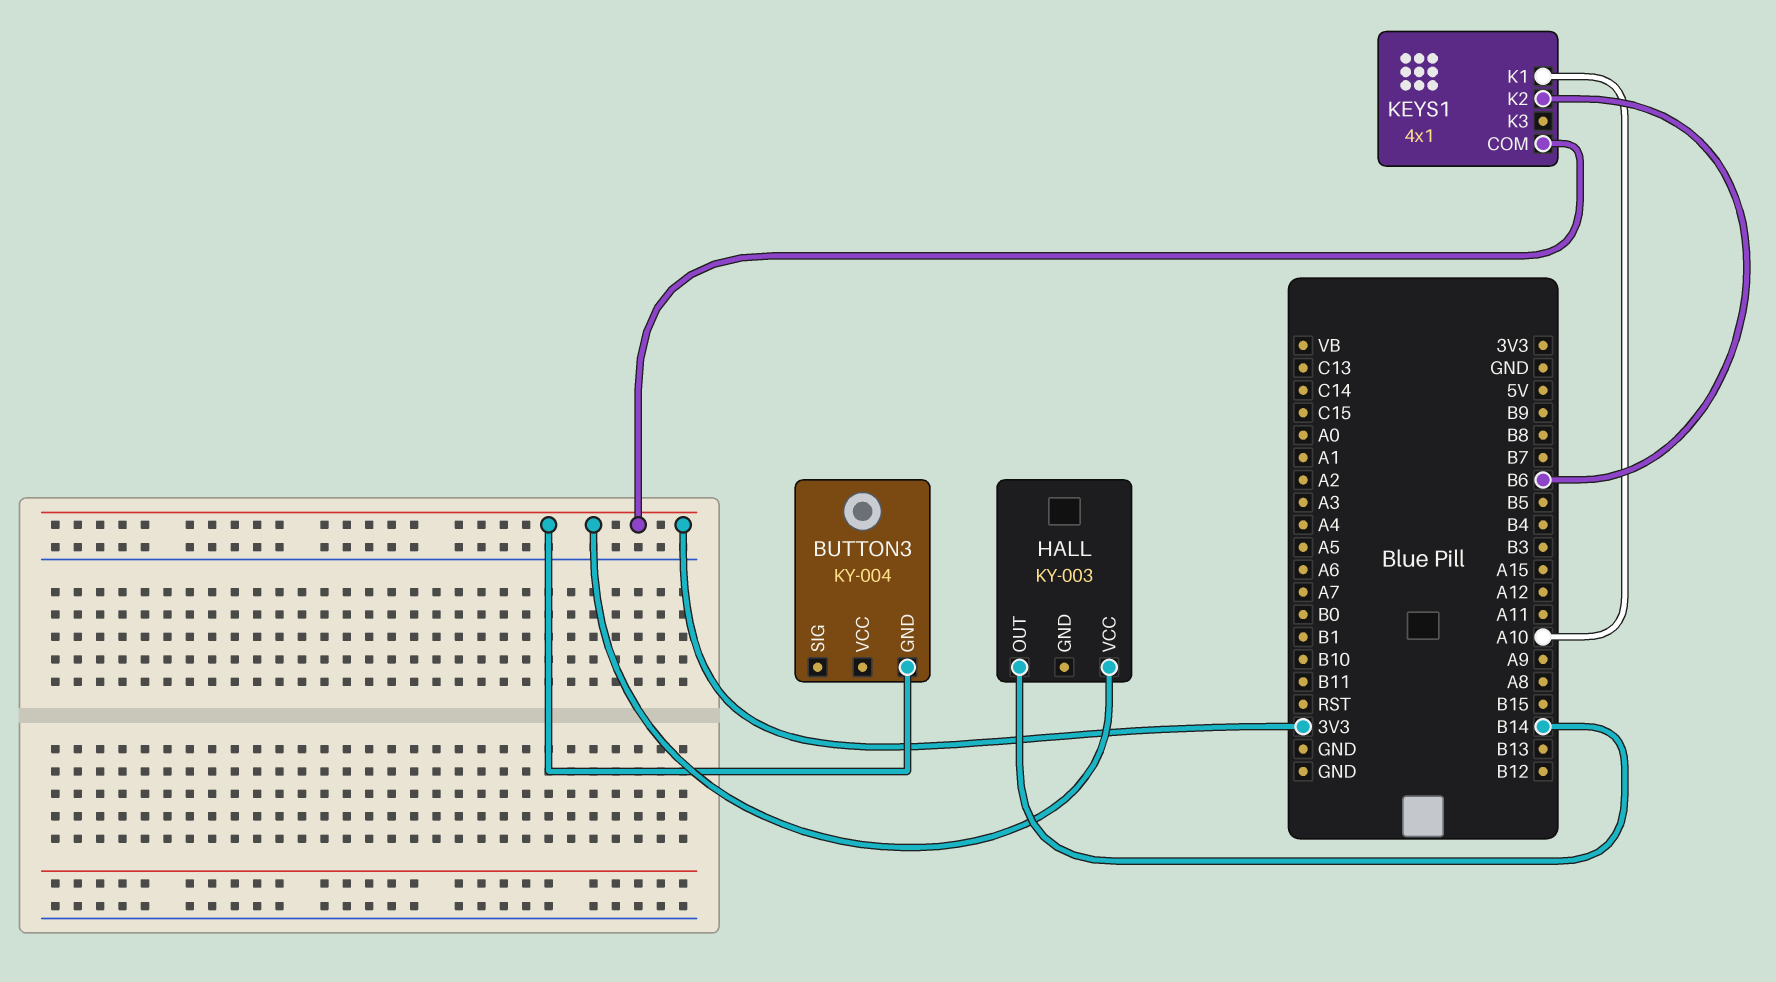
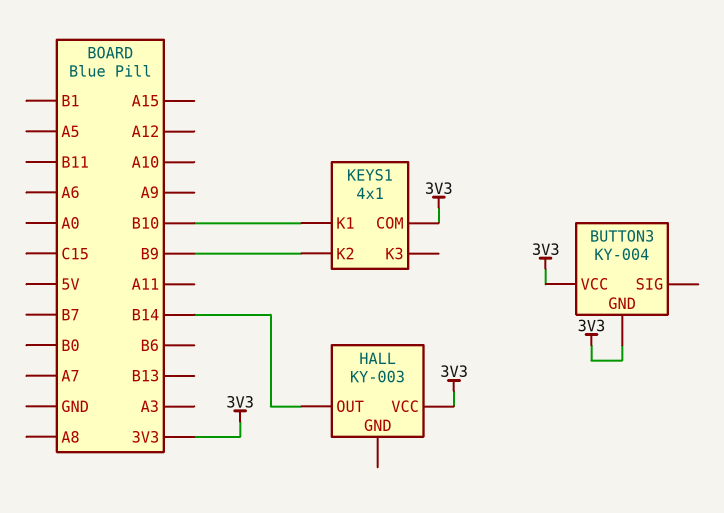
BUTTON3 pin VCC: none -> 3V3
KEYS1 pin K1: A10 -> B10
KEYS1 pin K2: B6 -> B9

